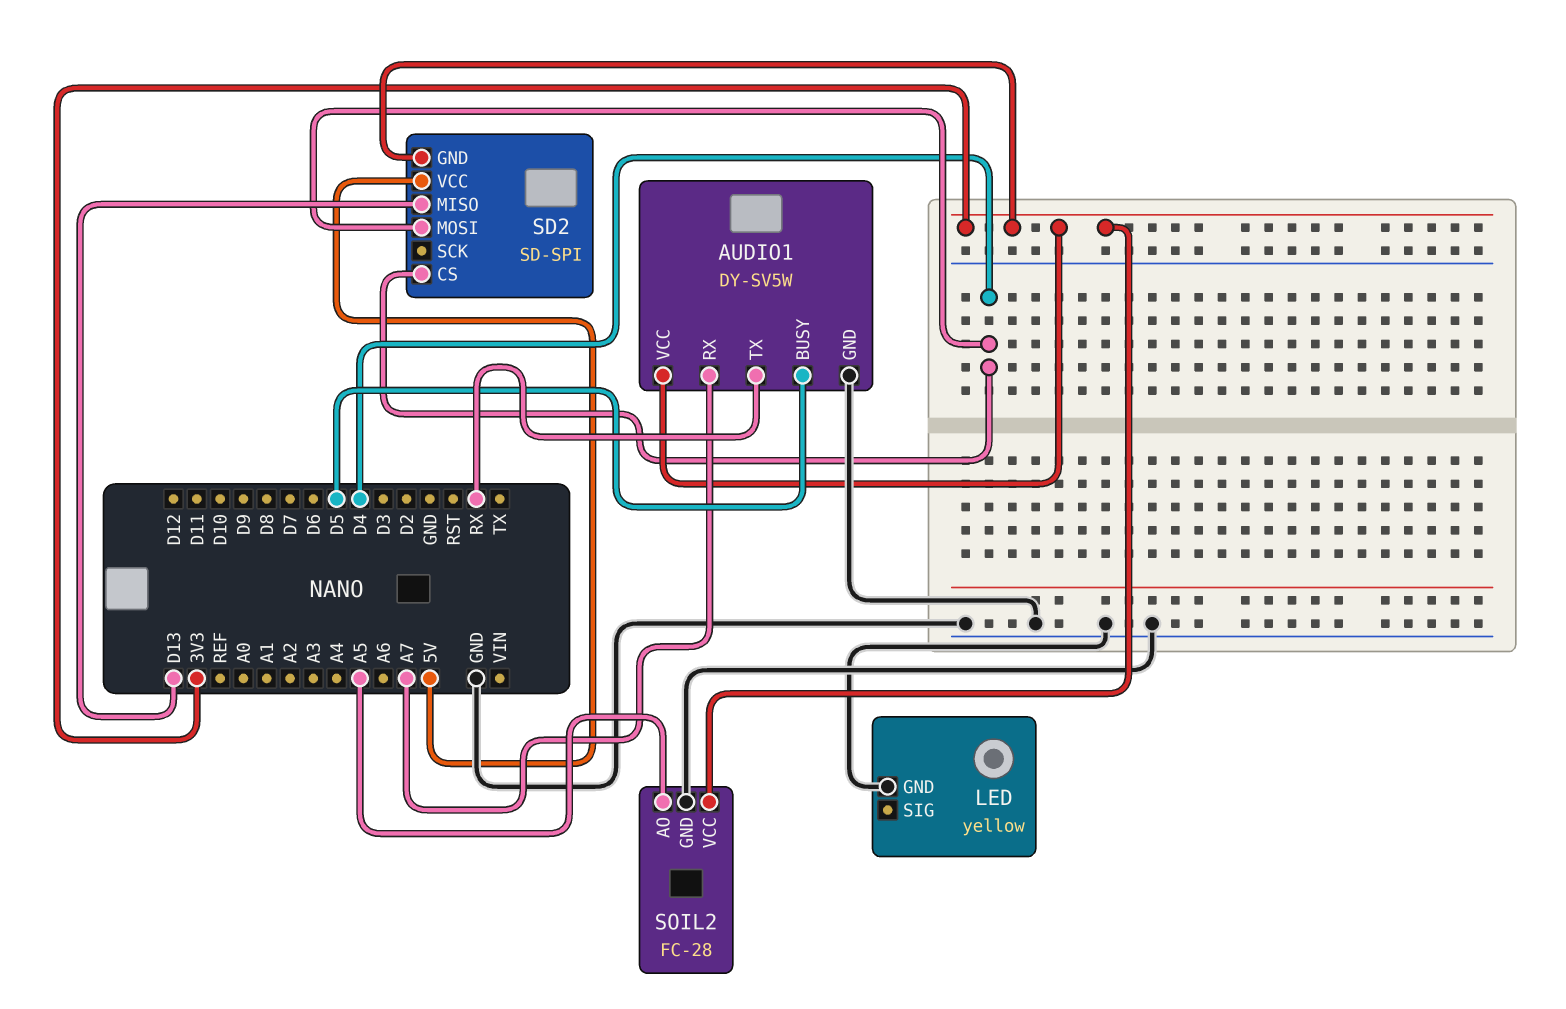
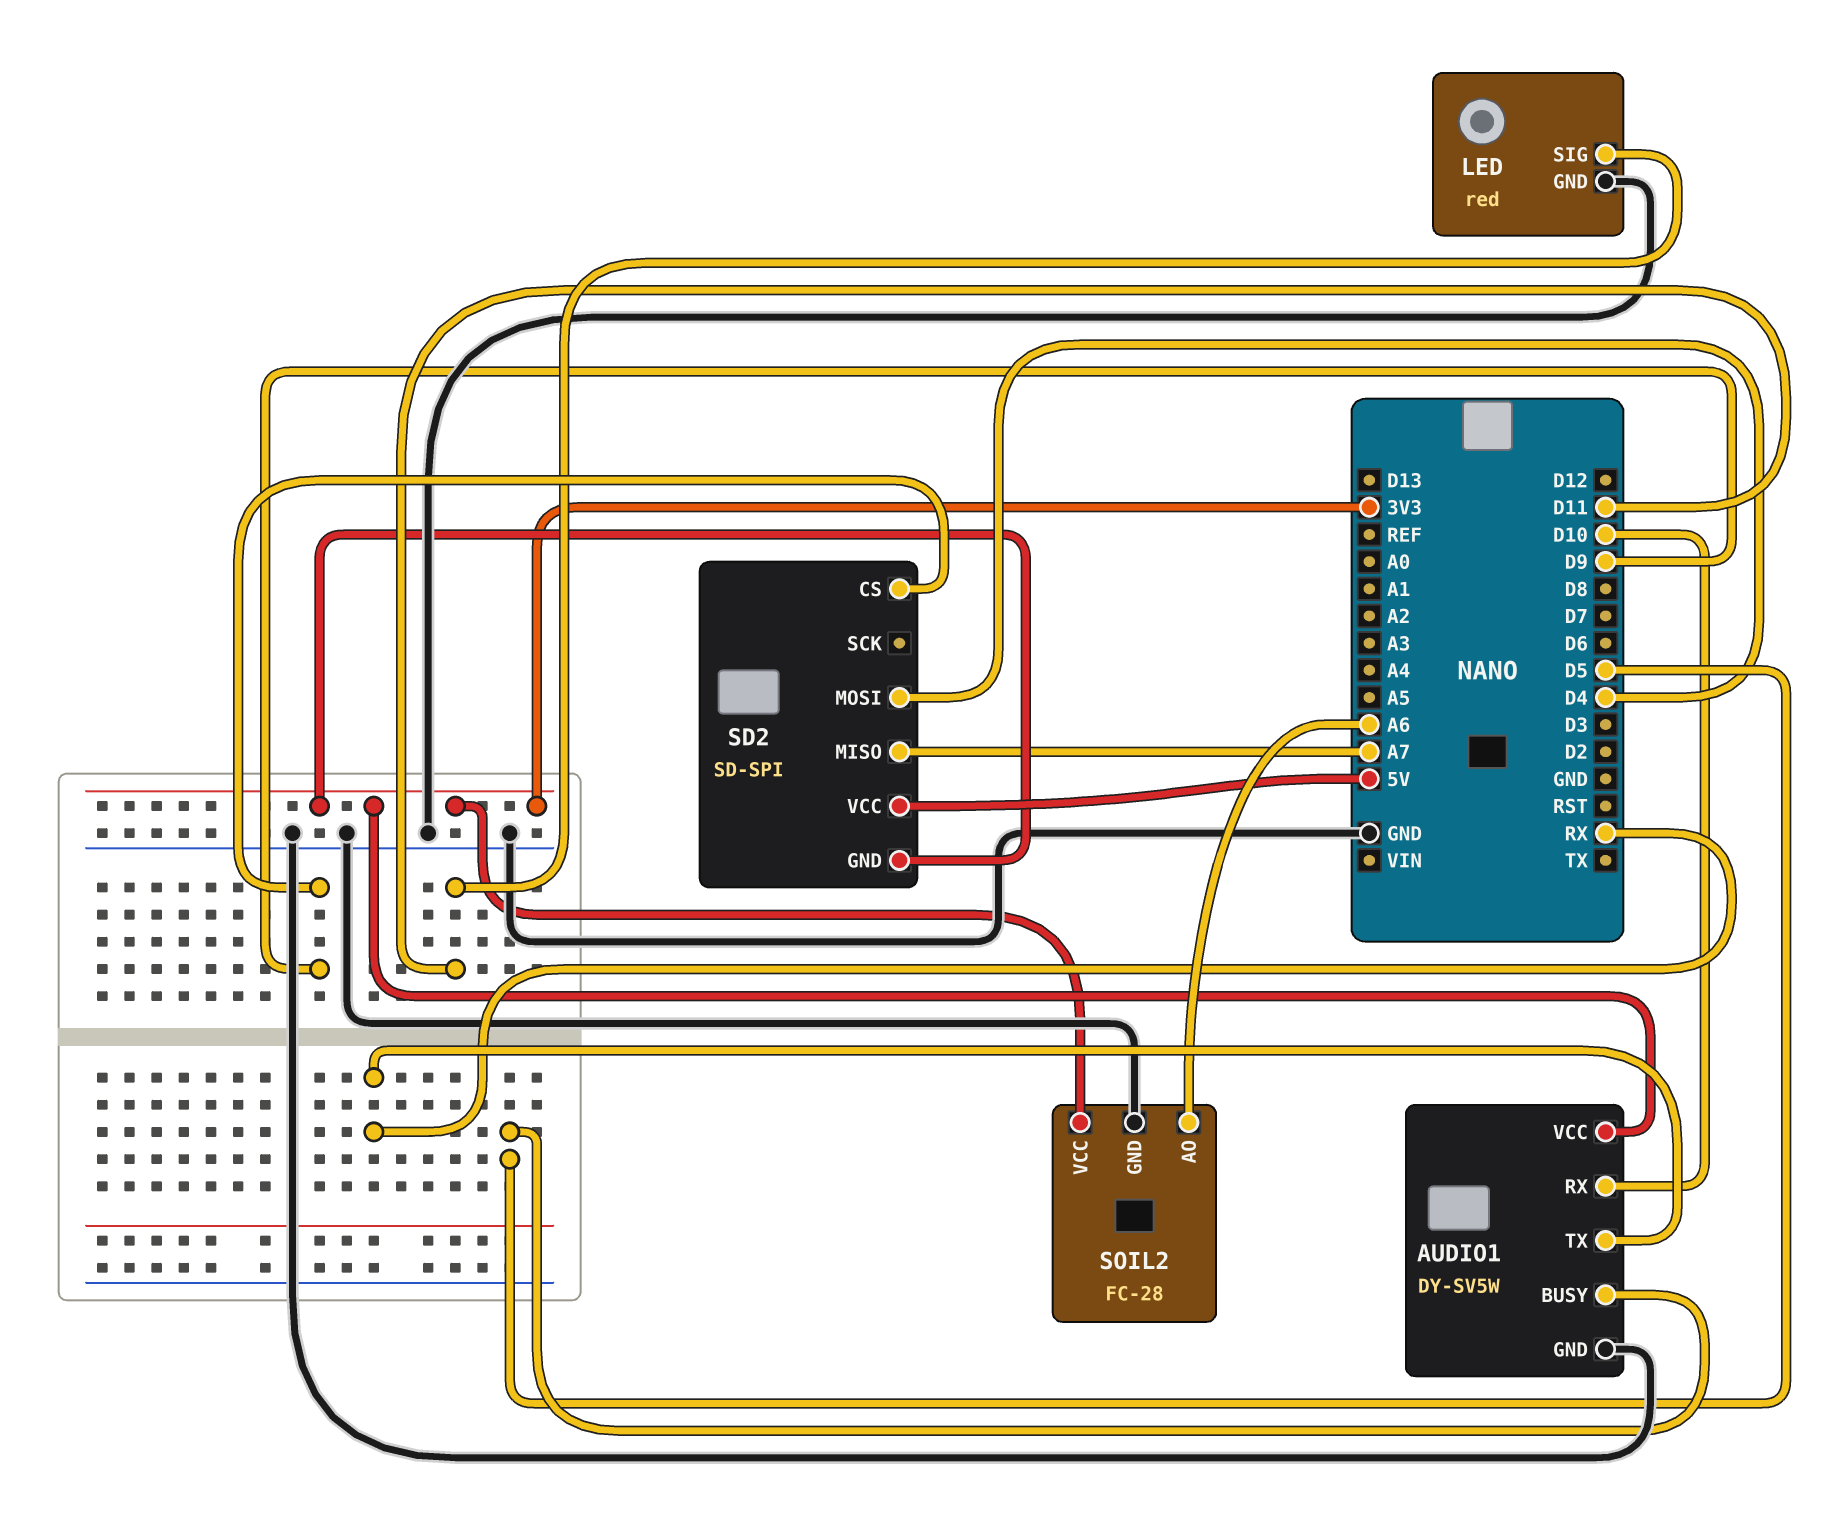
AUDIO1 pin RX: A7 -> D10
LED: yellow -> red
LED pin SIG: none -> D11
SD2 pin CS: D4 -> D9
SD2 pin MISO: D13 -> A7
SOIL2 pin AO: A5 -> A6

